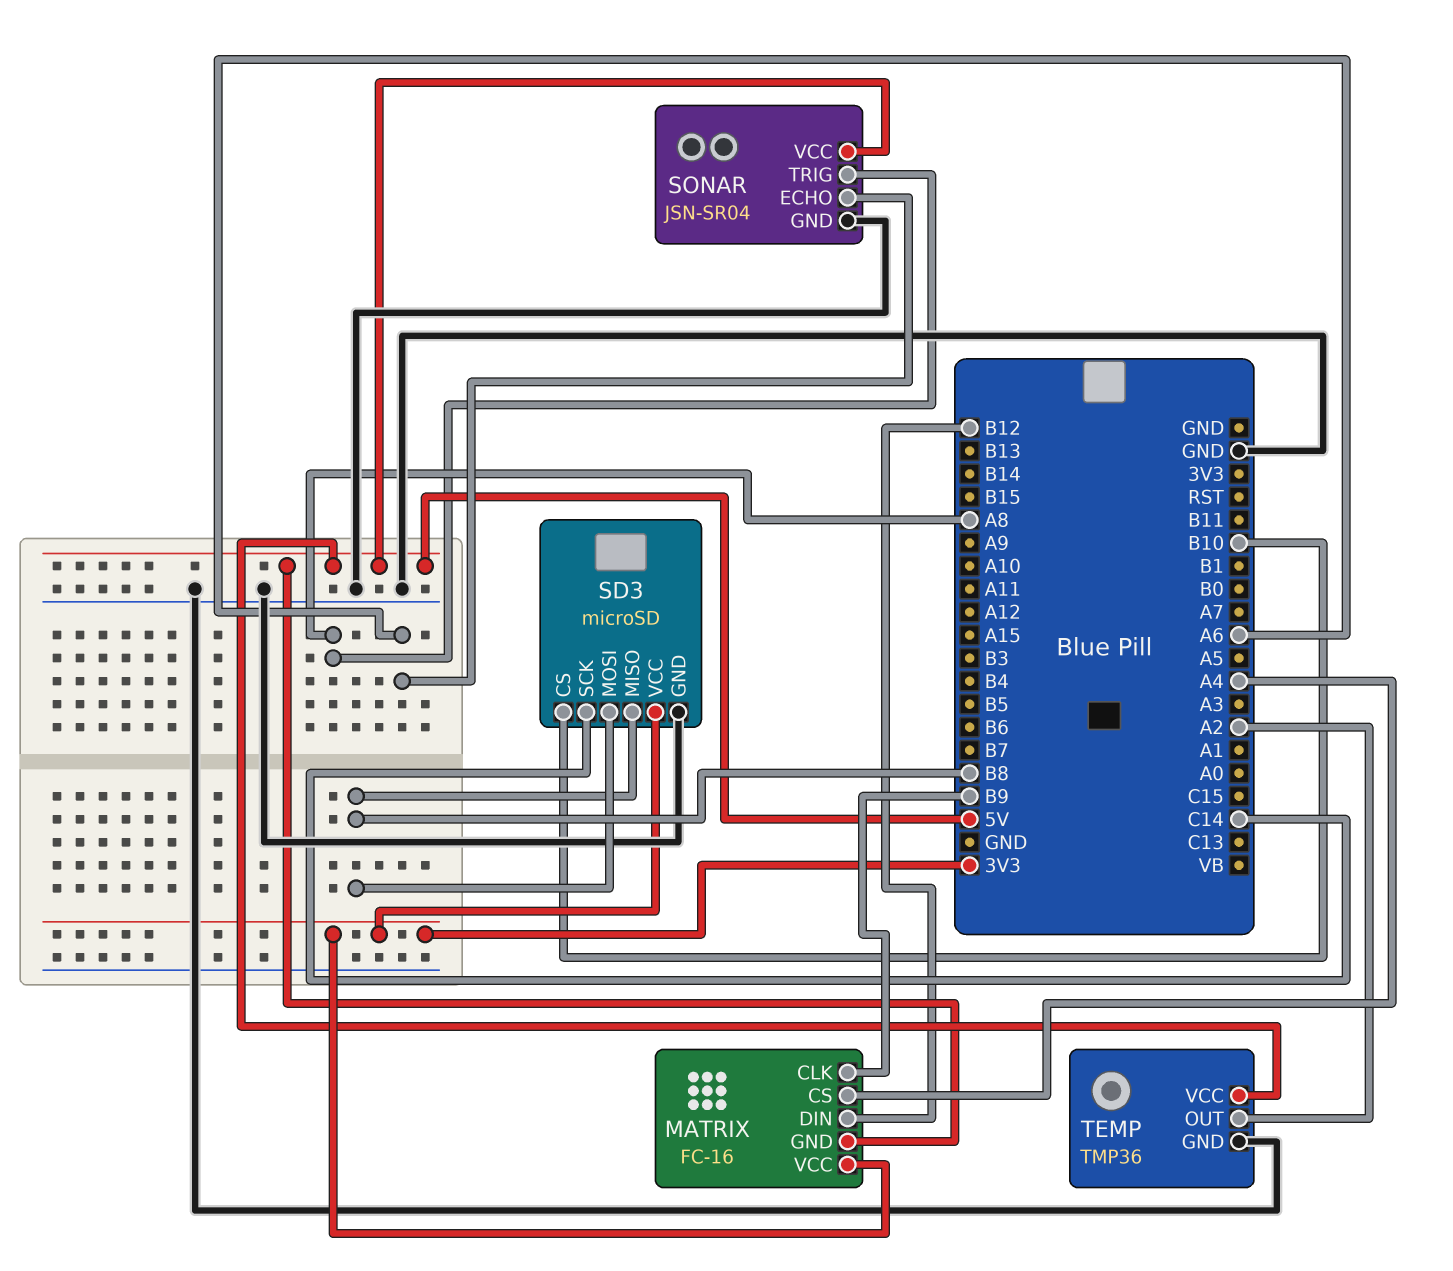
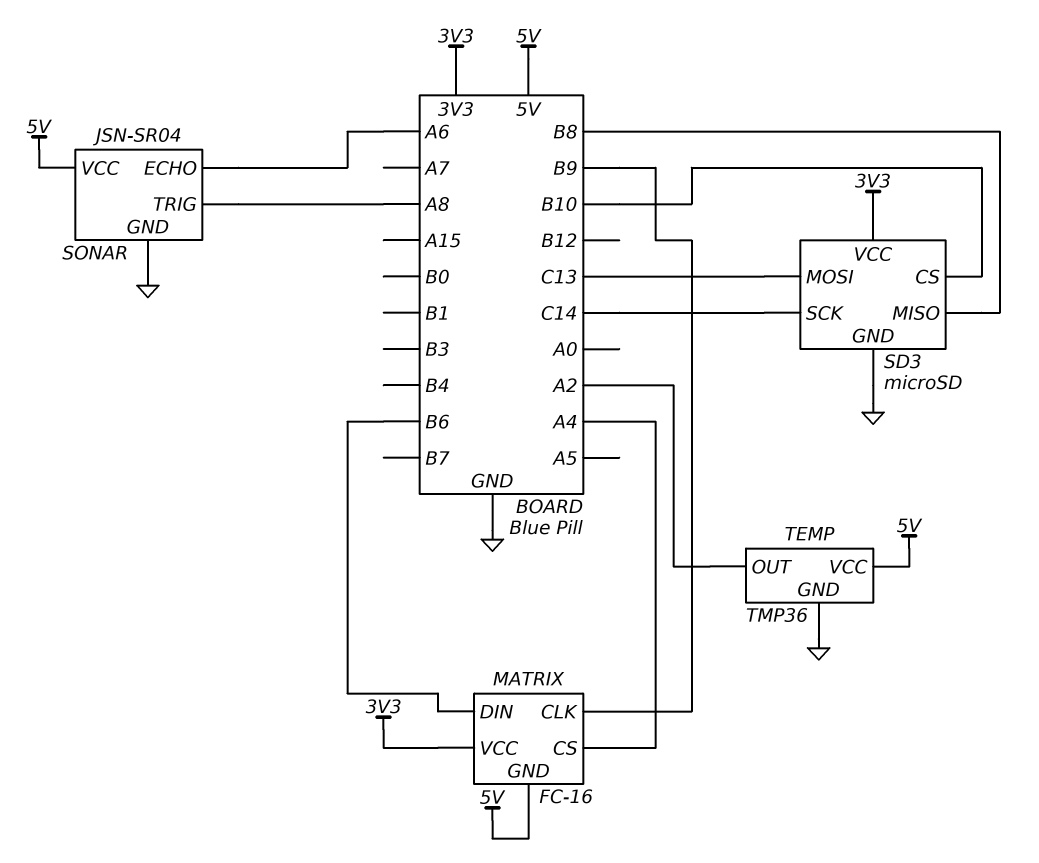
MATRIX pin DIN: B12 -> B6
SD3 pin MOSI: B8 -> C13

